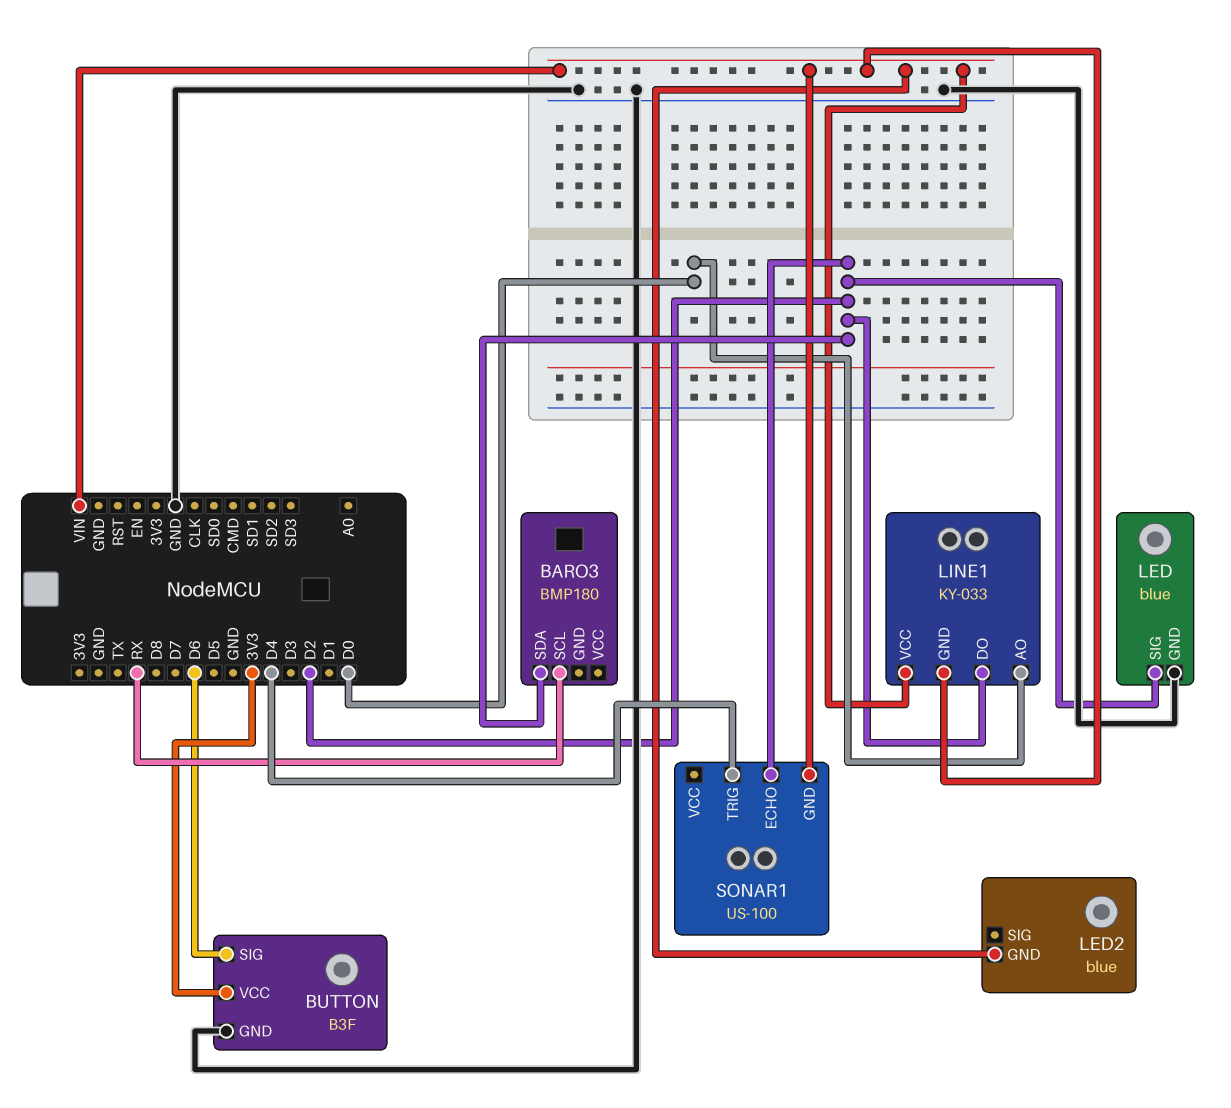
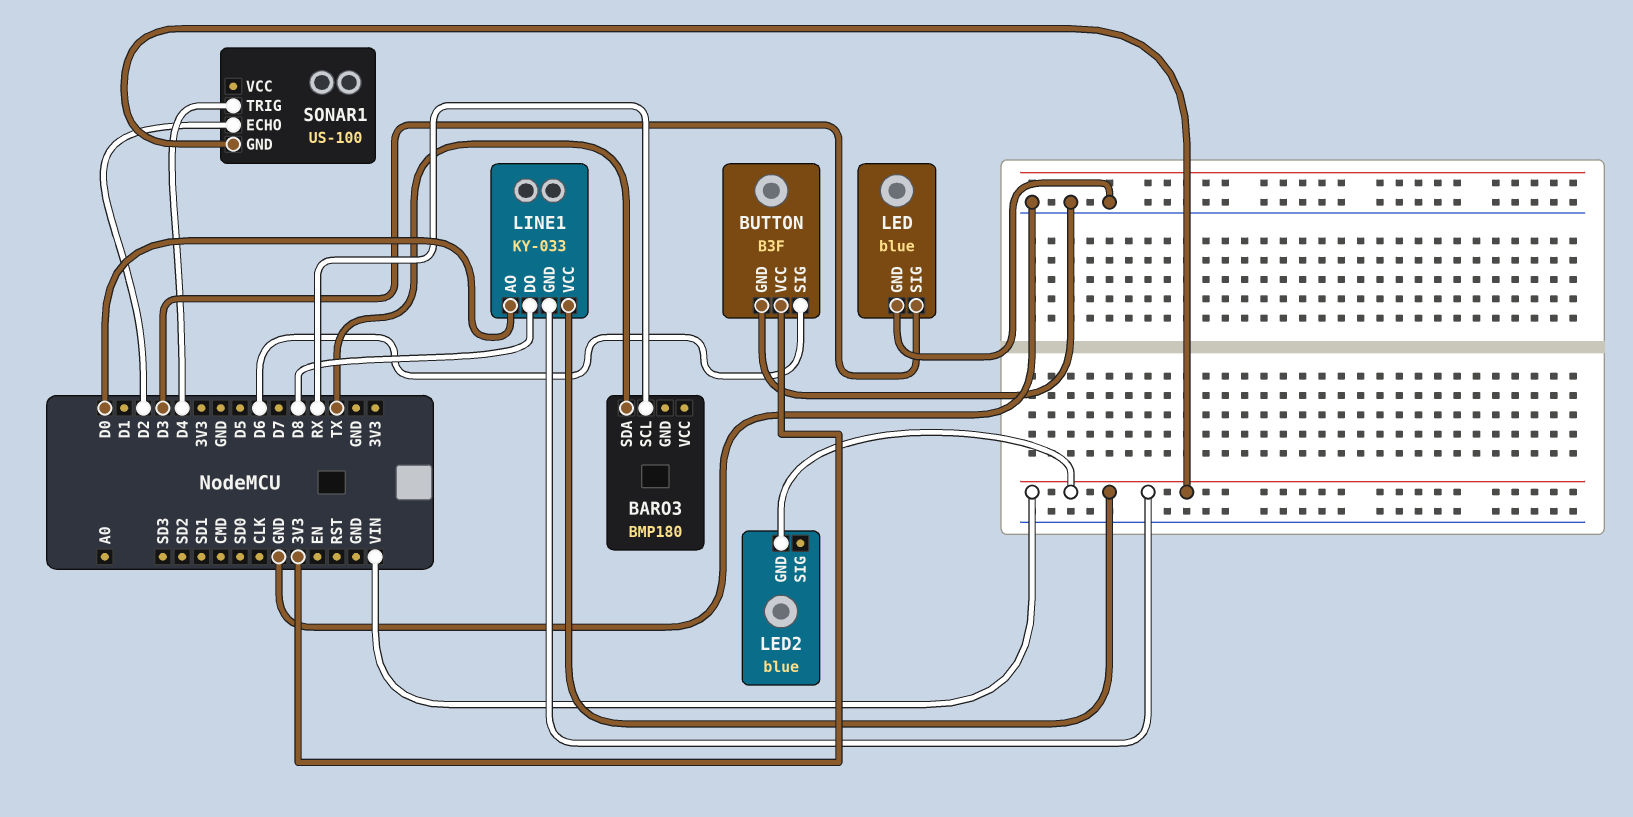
BARO3 pin SDA: D2 -> TX
LED pin SIG: D2 -> D3
LINE1 pin DO: D2 -> D8

